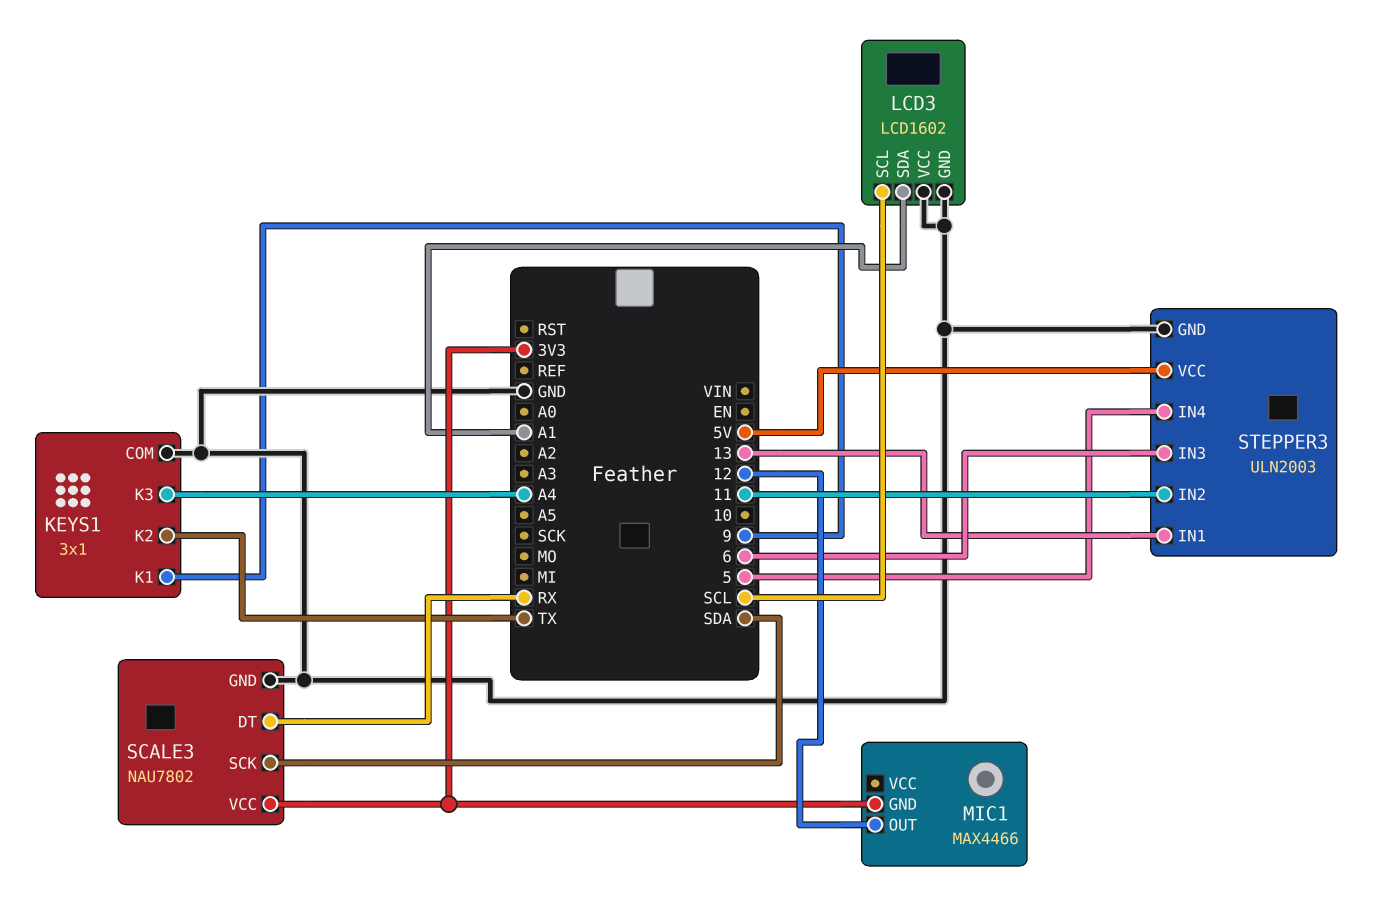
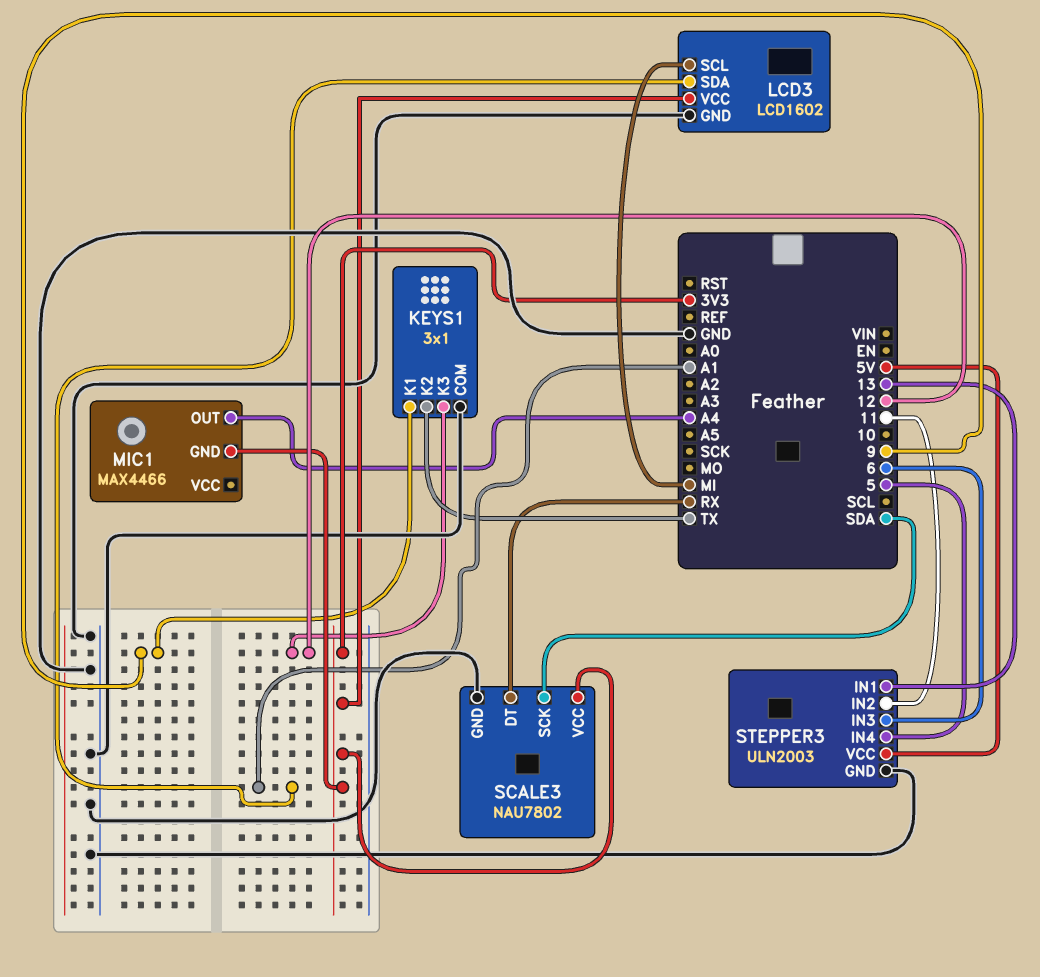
KEYS1 pin K3: A4 -> 12
LCD3 pin SCL: SCL -> MI
LCD3 pin VCC: GND -> 3V3
MIC1 pin OUT: 12 -> A4

